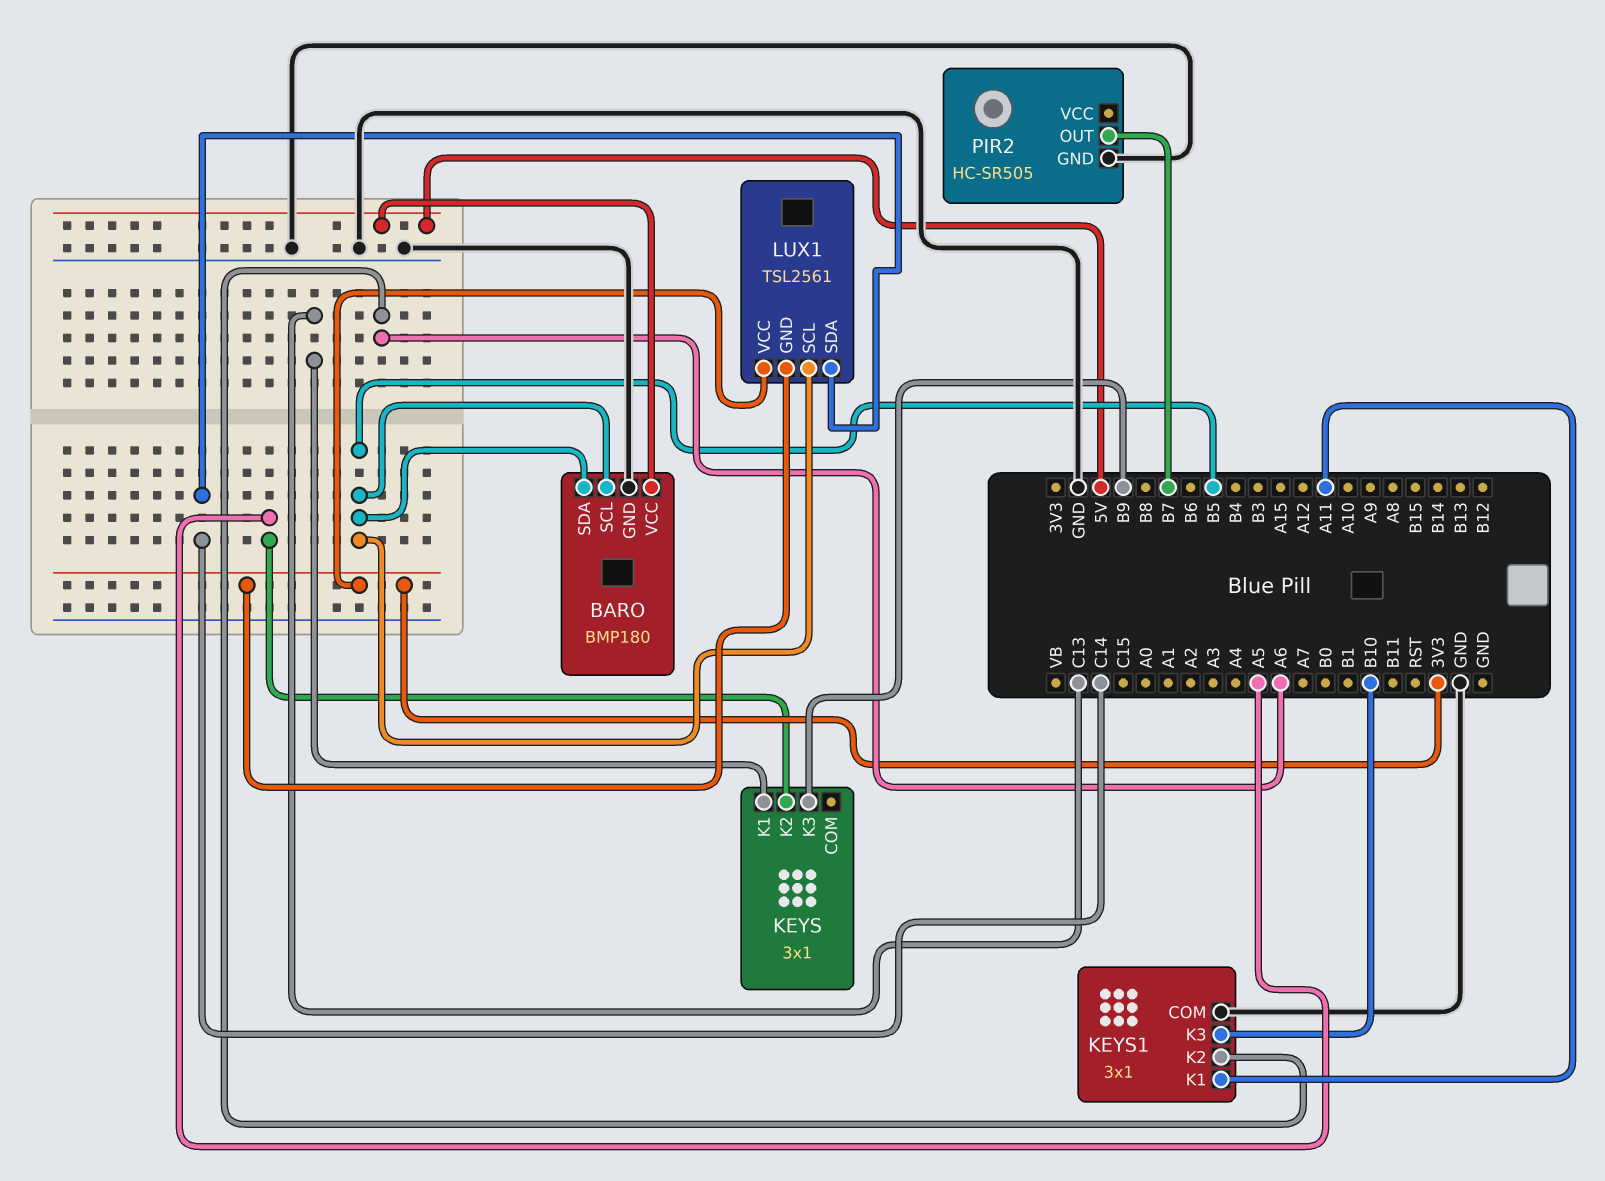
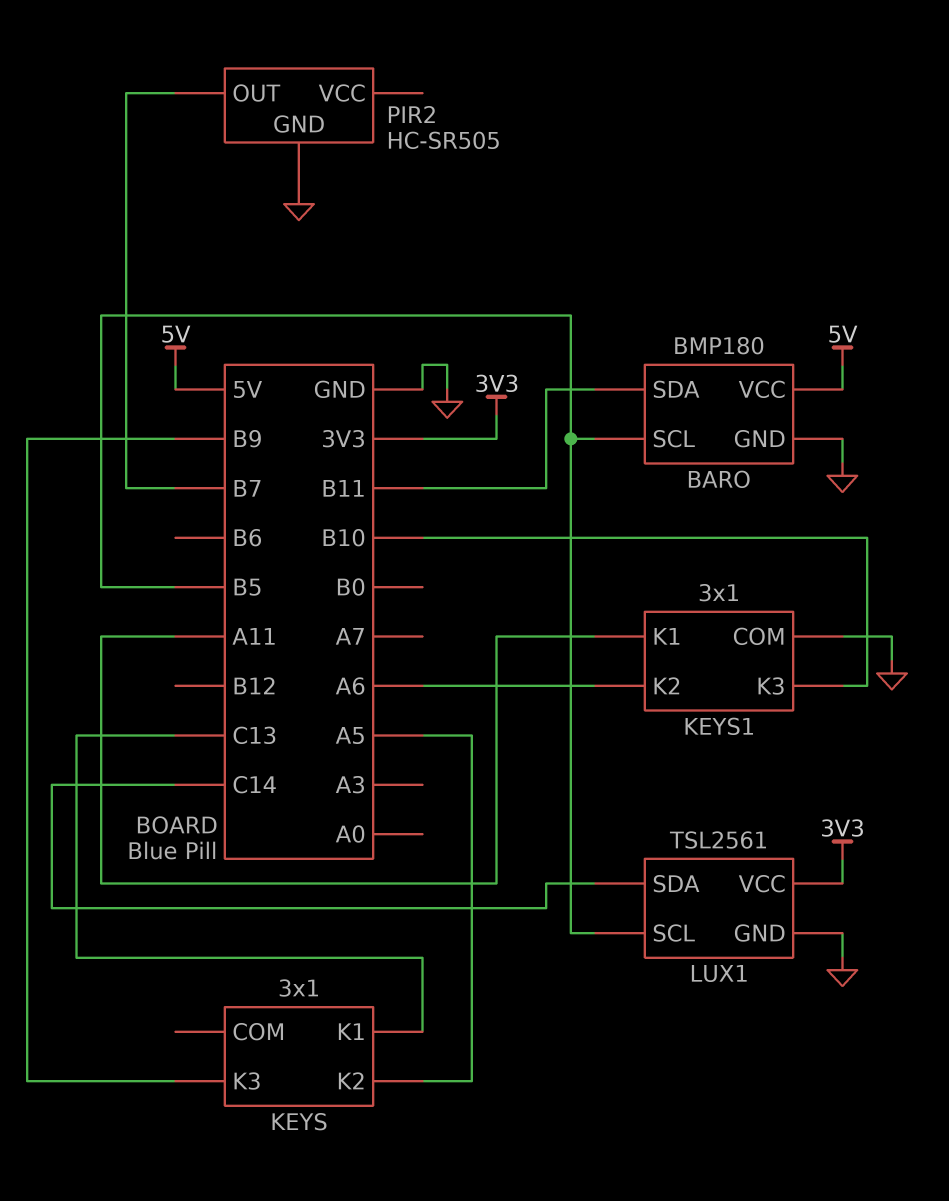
BARO pin SDA: B5 -> B11
LUX1 pin GND: 3V3 -> GND

